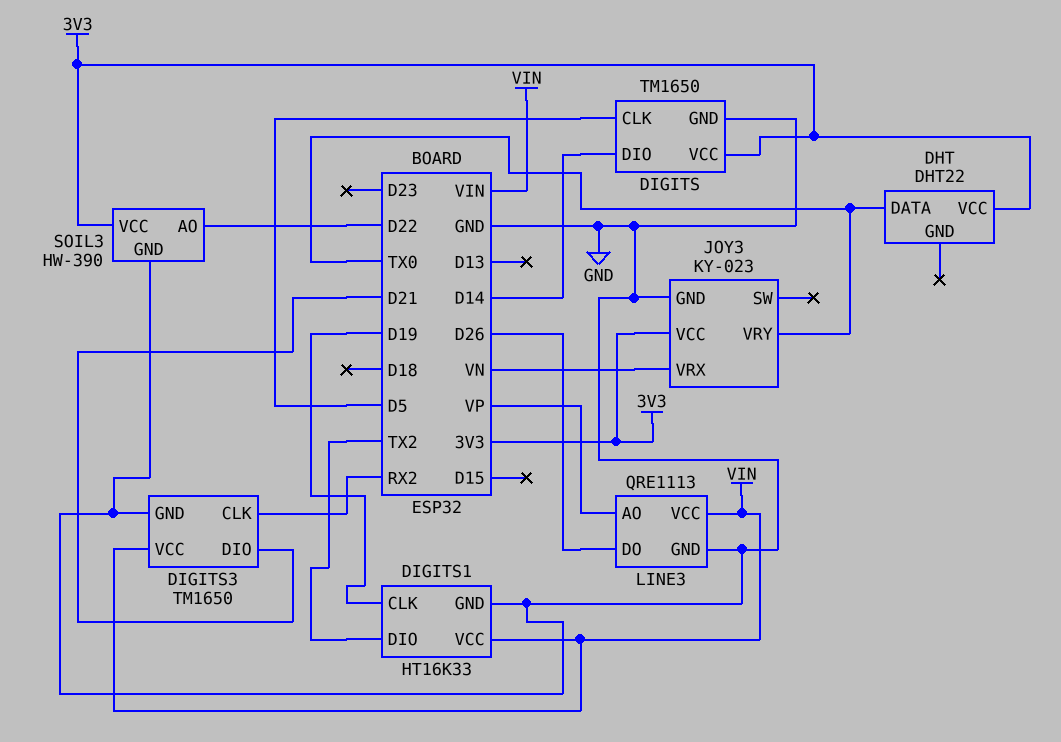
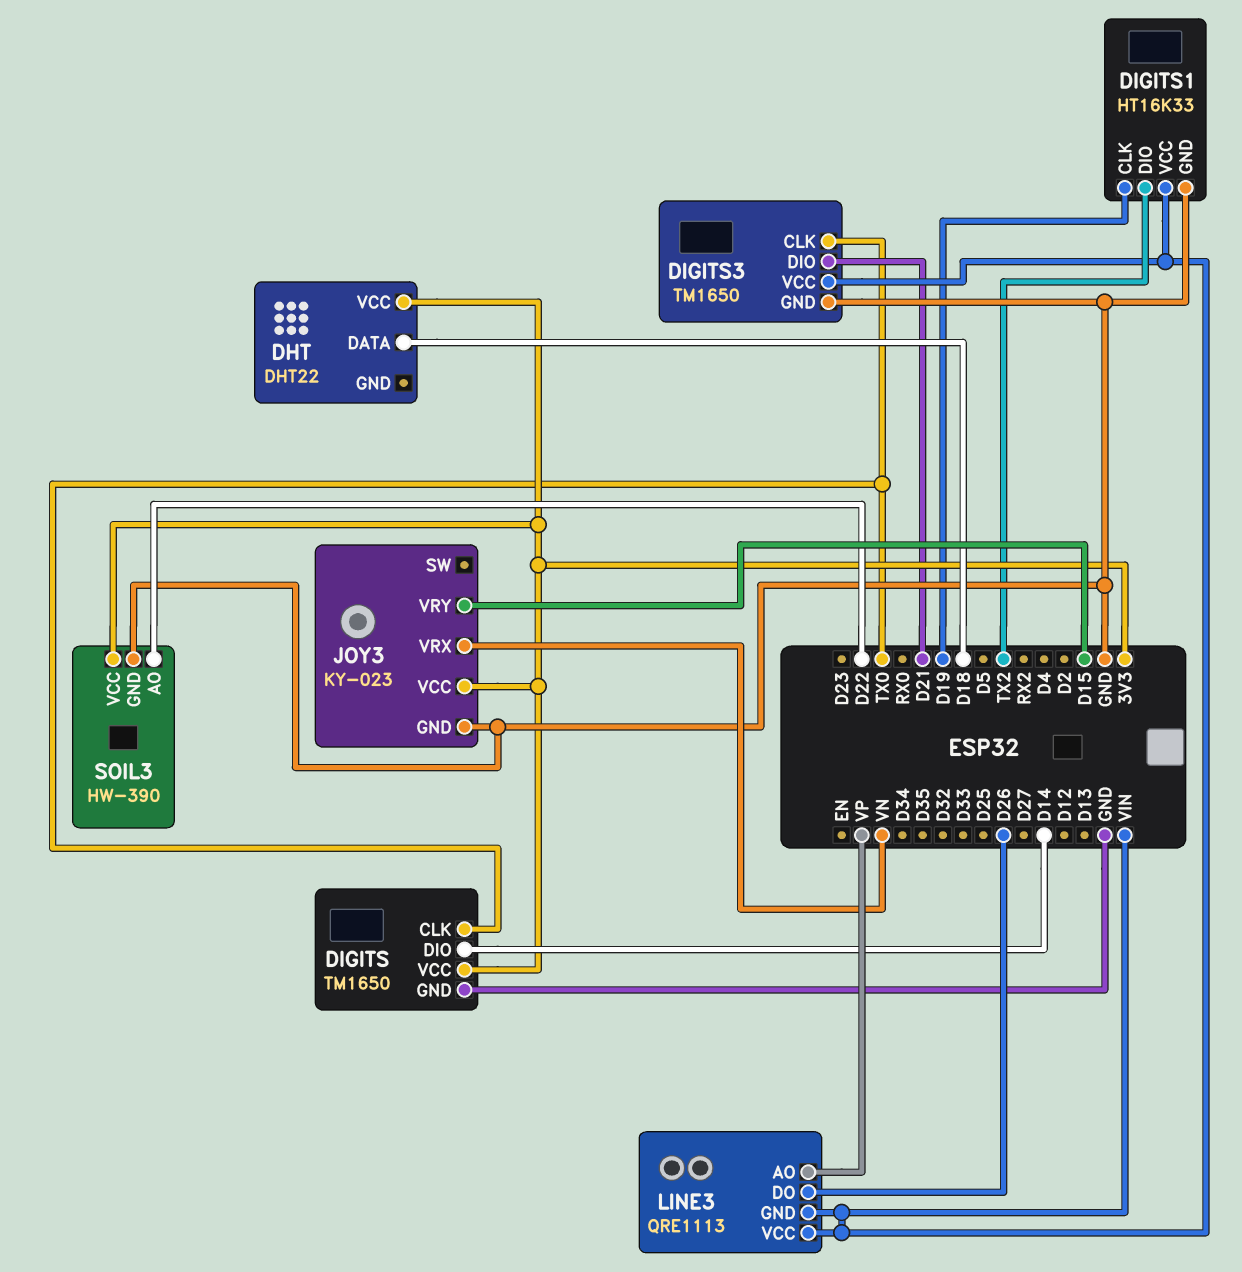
DHT pin DATA: TX0 -> D18
DIGITS pin CLK: D5 -> TX0
DIGITS3 pin CLK: RX2 -> TX0
JOY3 pin VRY: TX0 -> D15
LINE3 pin GND: GND -> VIN

